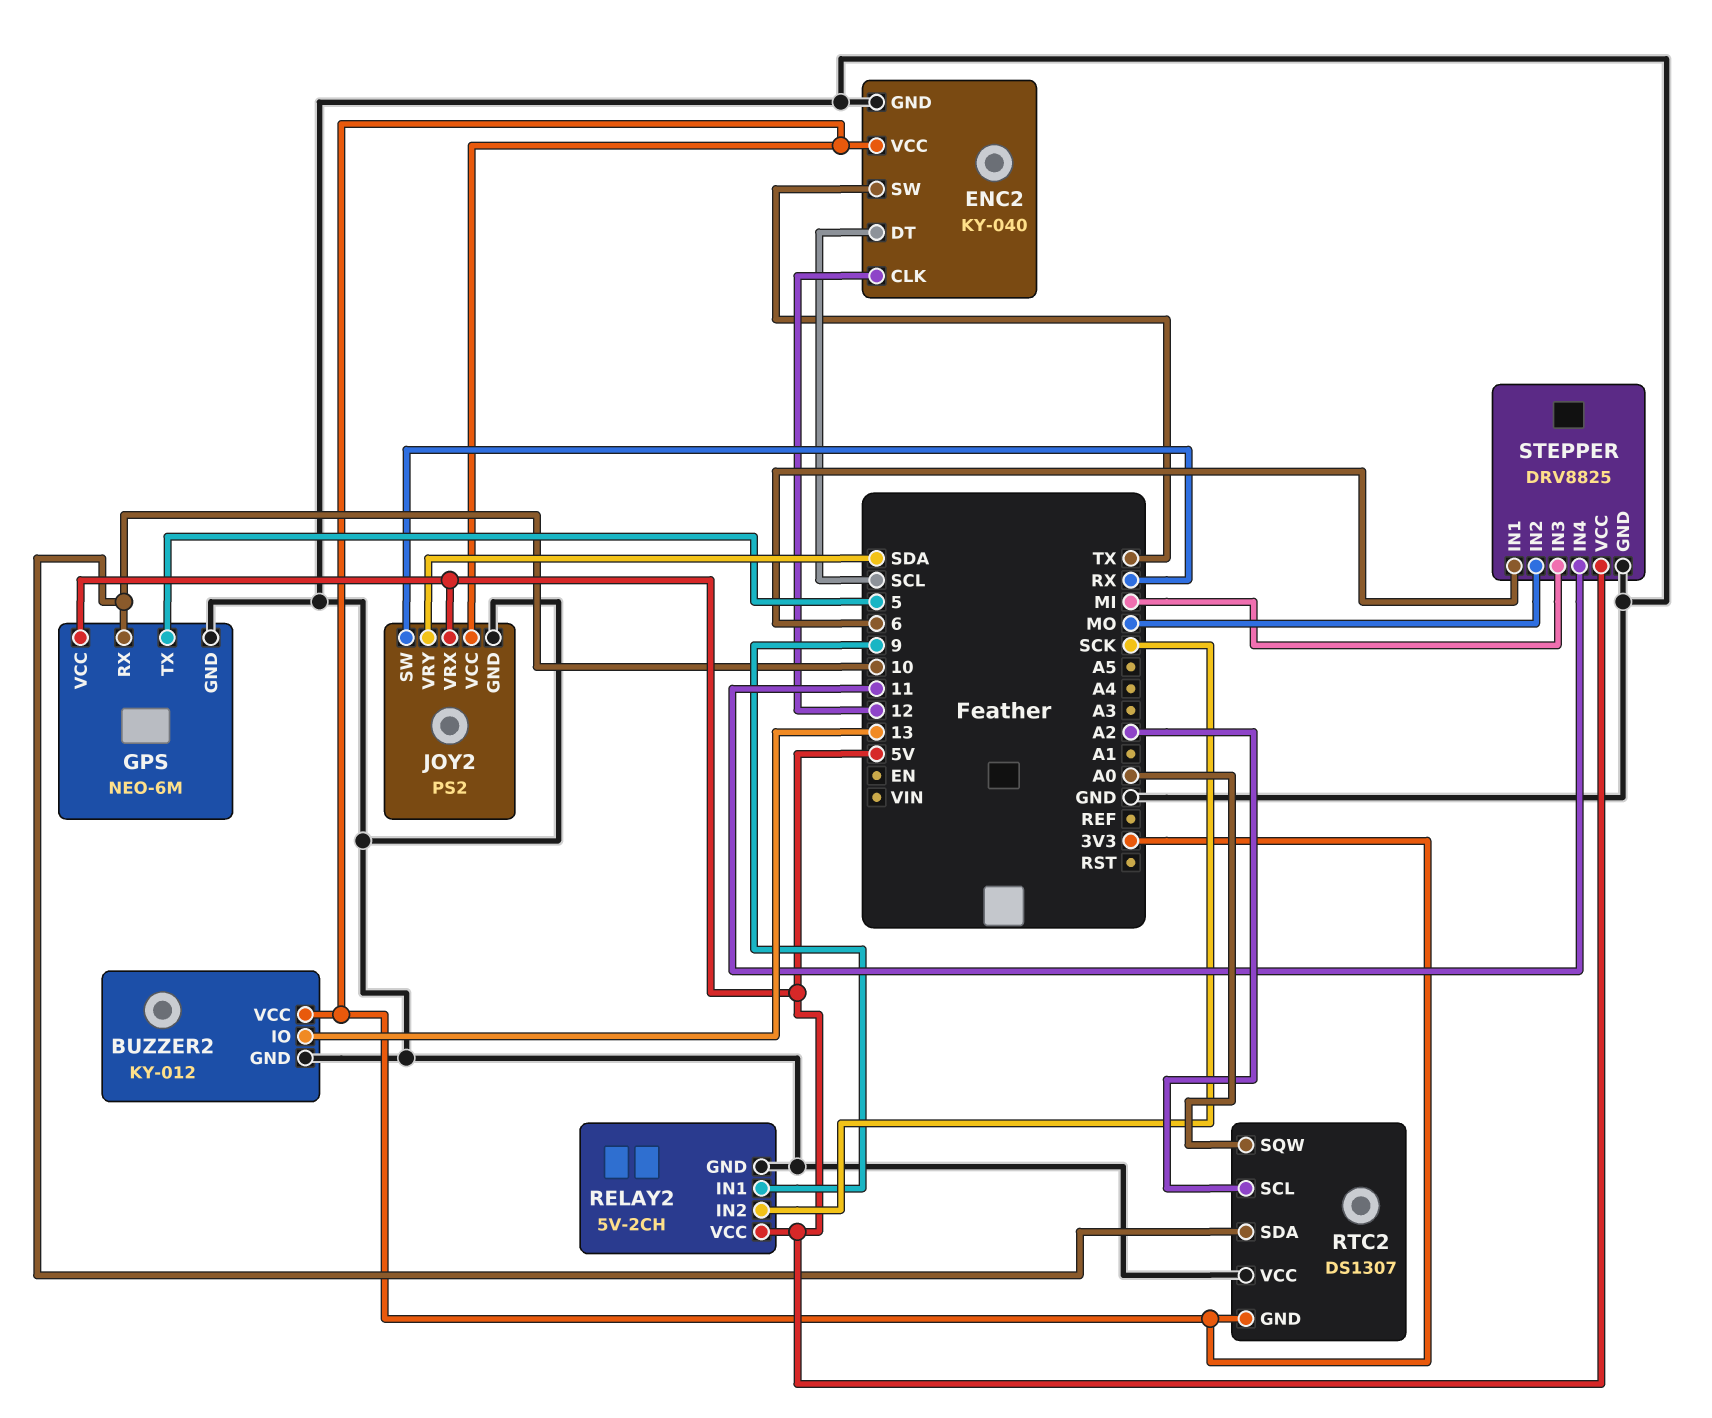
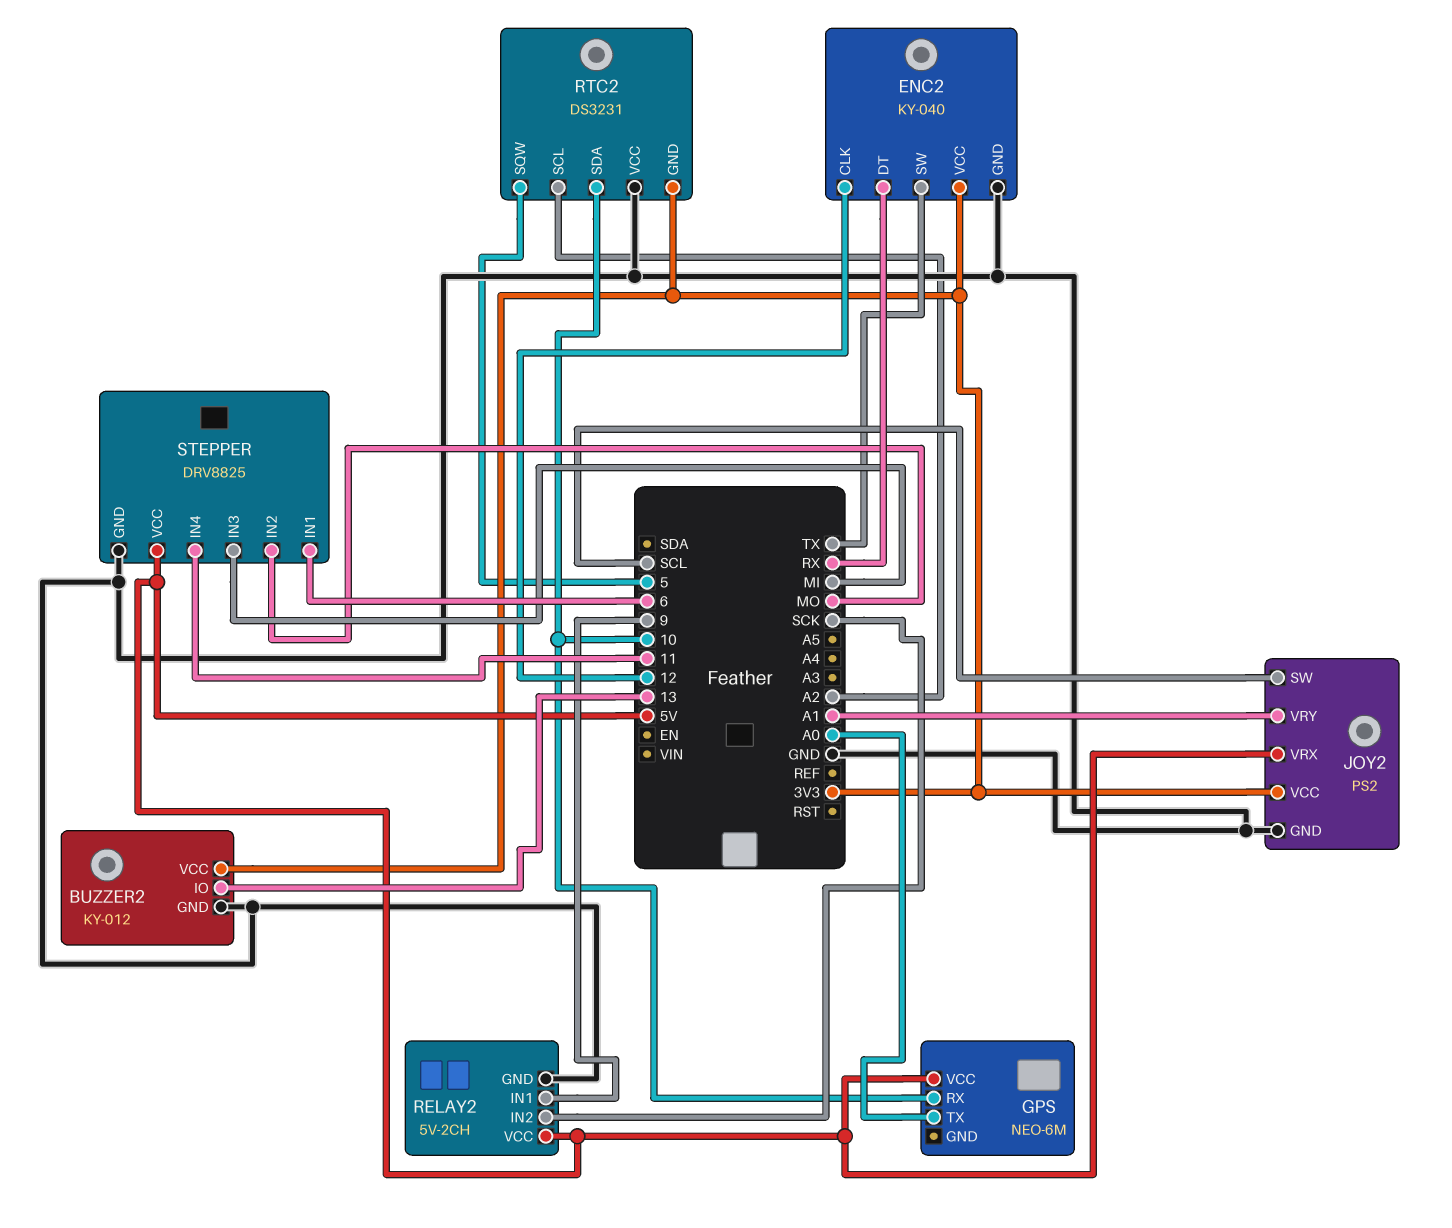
ENC2 pin DT: SCL -> RX
GPS pin GND: GND -> none
GPS pin TX: 5 -> A0
JOY2 pin SW: RX -> SCL
JOY2 pin VRY: SDA -> A1
RTC2: DS1307 -> DS3231
RTC2 pin SQW: A0 -> 5

